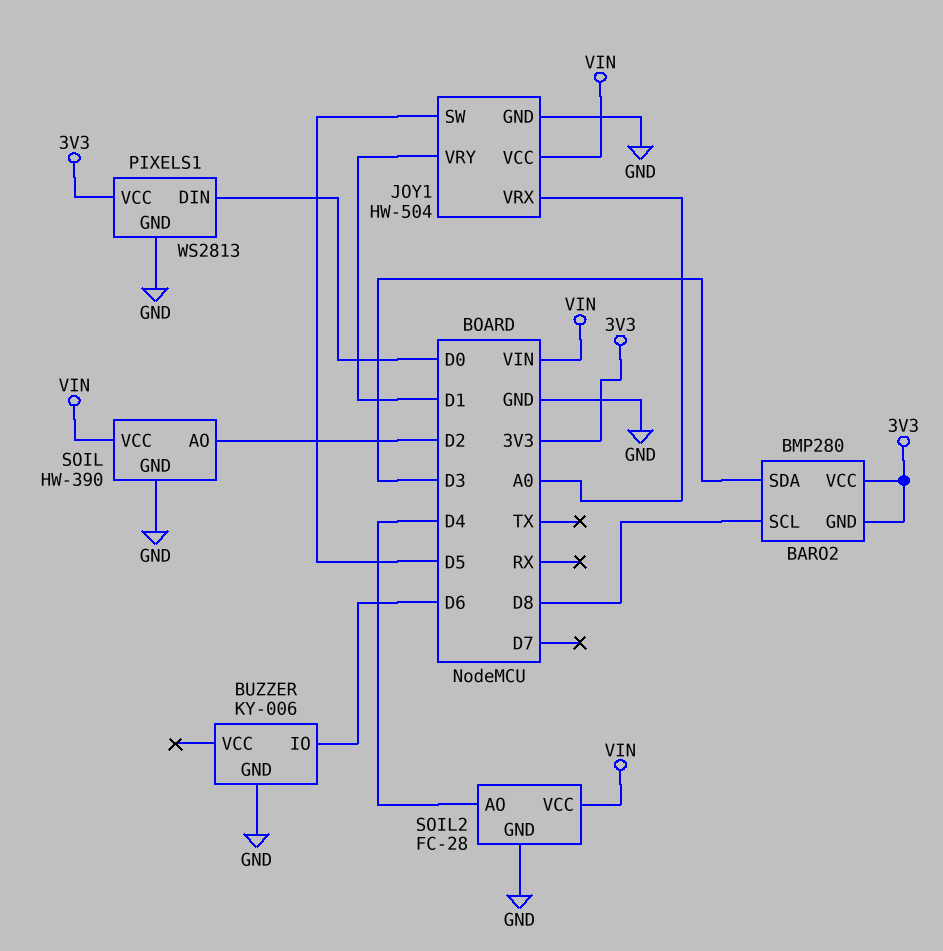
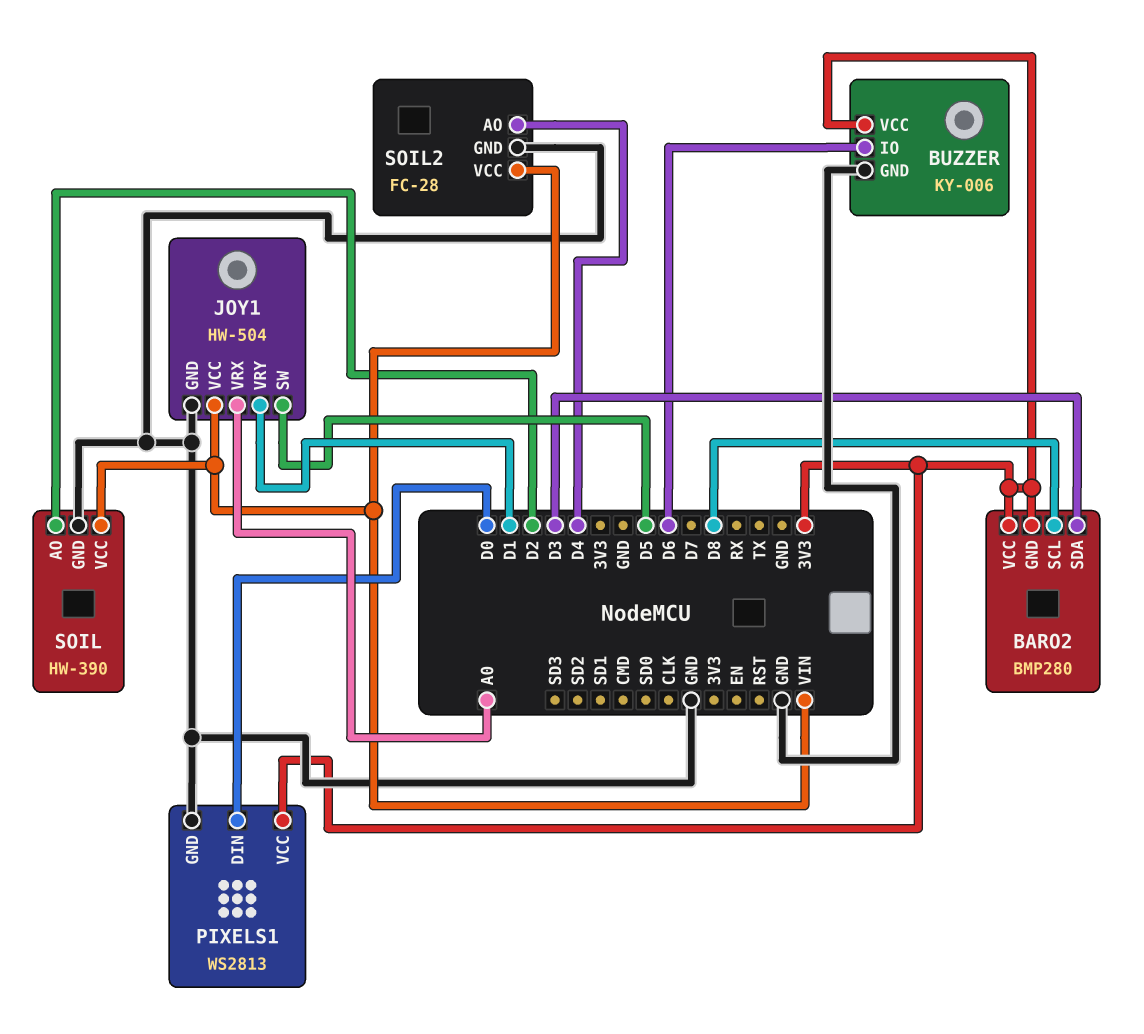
BUZZER pin VCC: none -> 3V3

